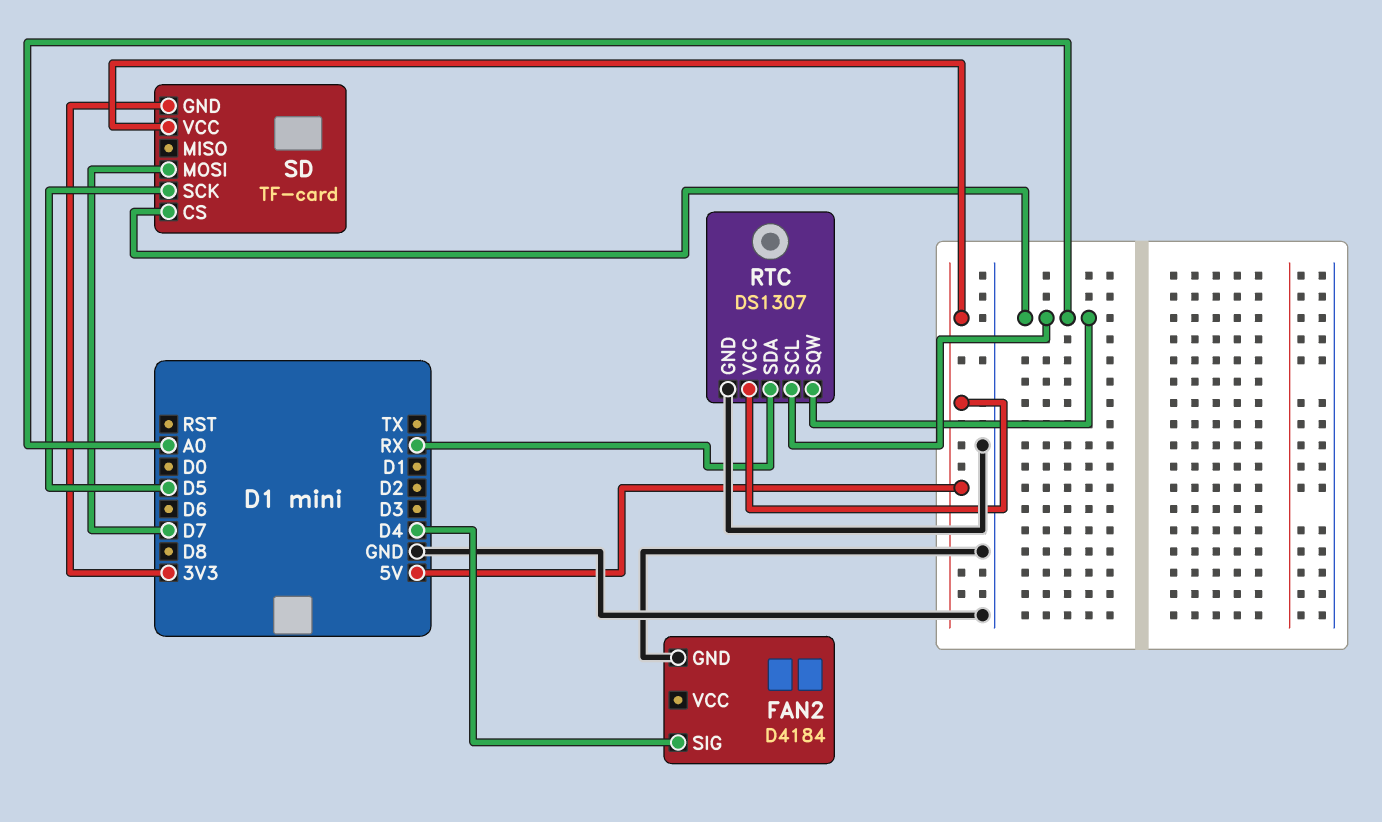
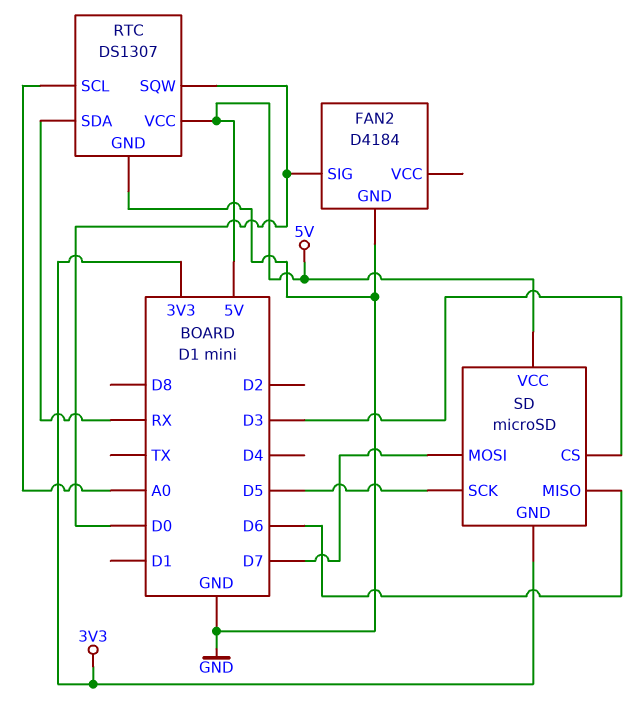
FAN2 pin SIG: D4 -> D0
RTC pin SQW: A0 -> D0
SD: TF-card -> microSD
SD pin CS: A0 -> D3
SD pin MISO: none -> D6

